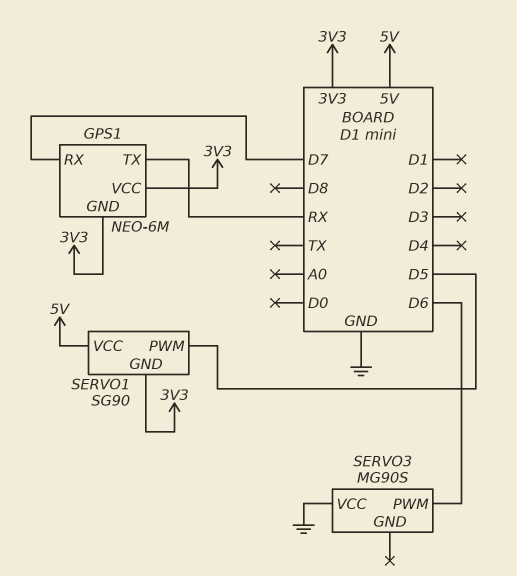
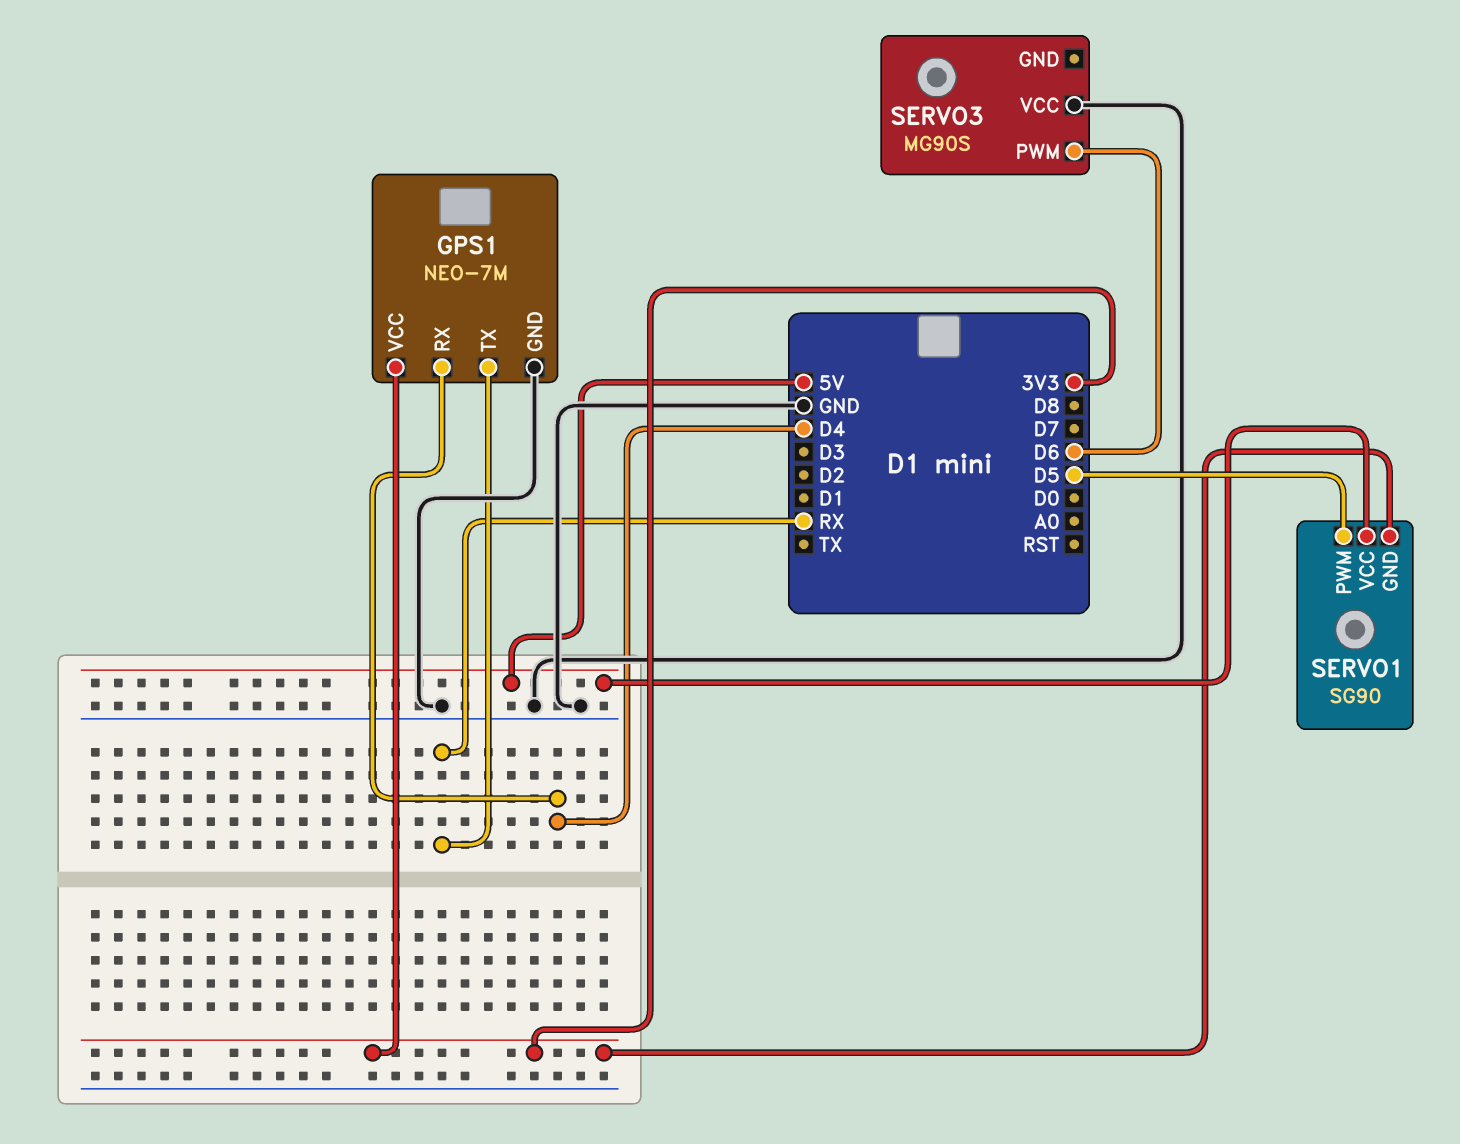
GPS1: NEO-6M -> NEO-7M
GPS1 pin GND: 3V3 -> GND
GPS1 pin RX: D7 -> D4

